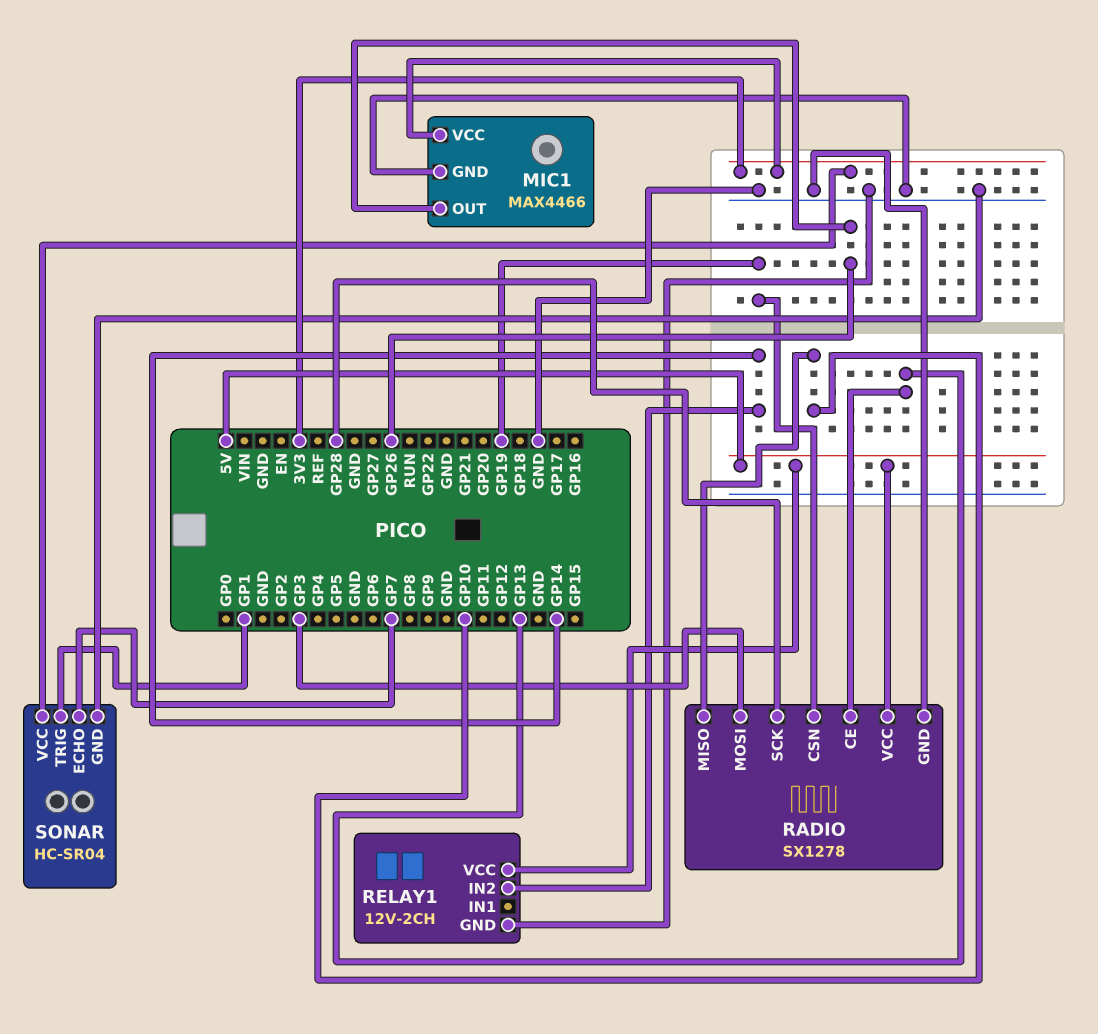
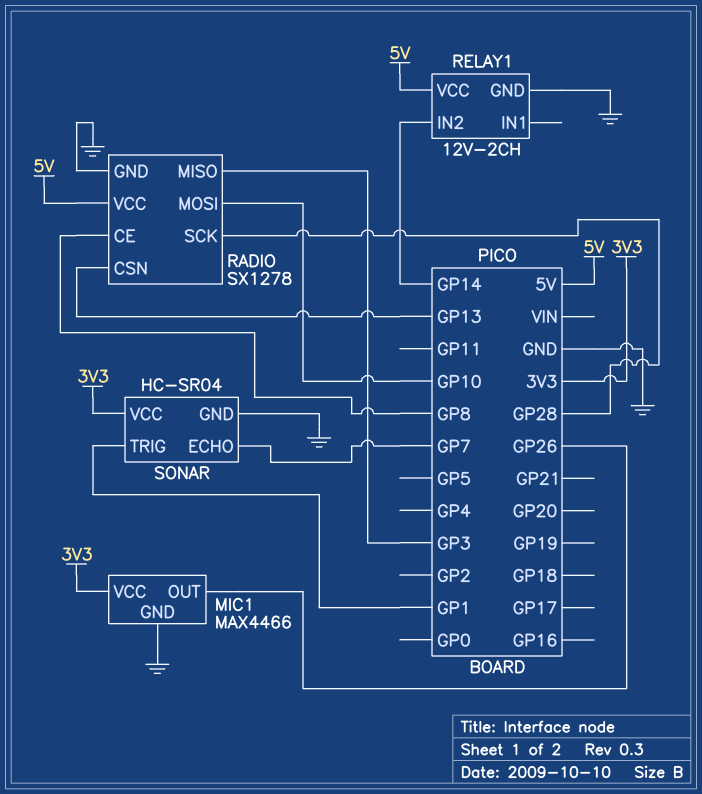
RADIO pin CE: GP13 -> GP8
RADIO pin CSN: GP19 -> GP13
RADIO pin MISO: GP10 -> GP3
RADIO pin MOSI: GP3 -> GP10

